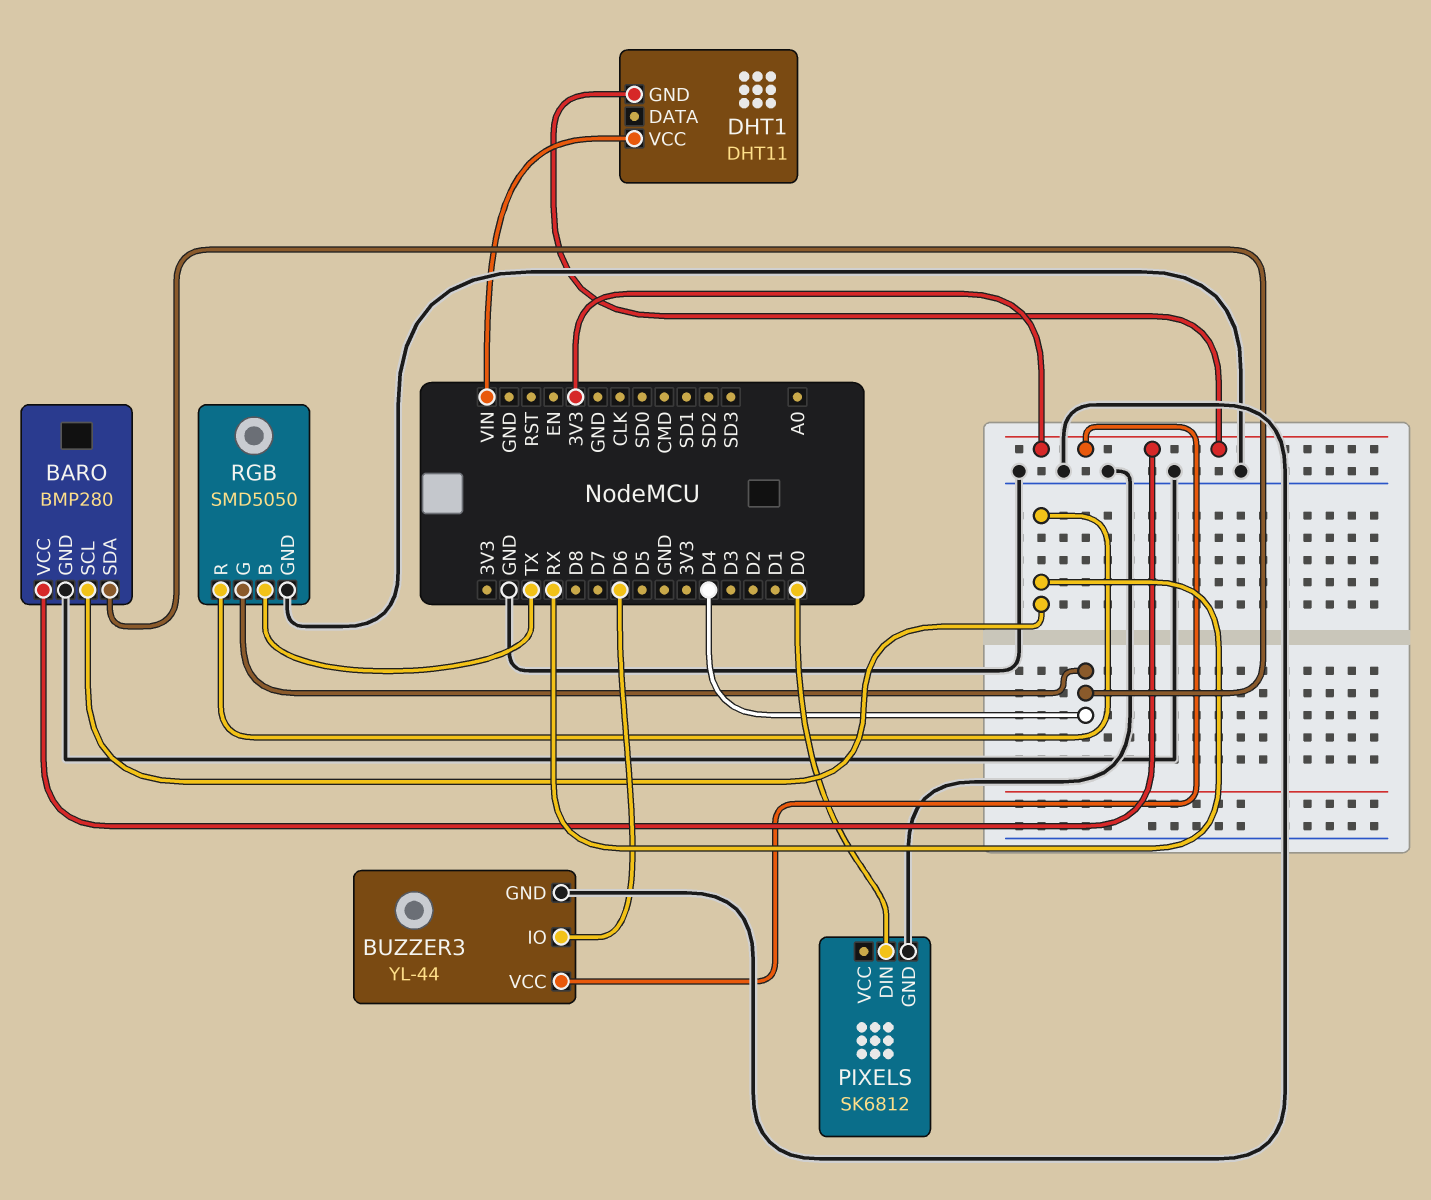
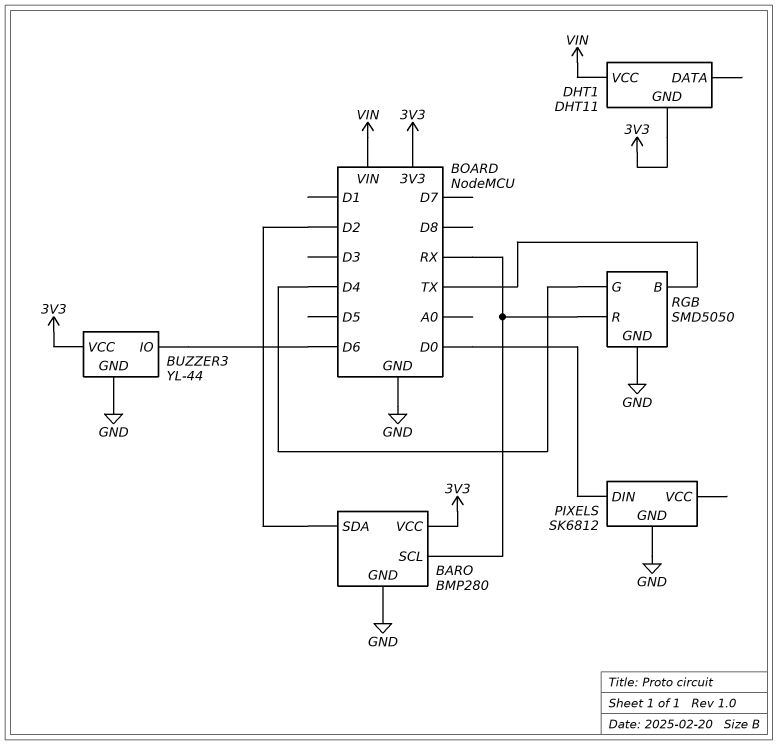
BARO pin SDA: D4 -> D2

